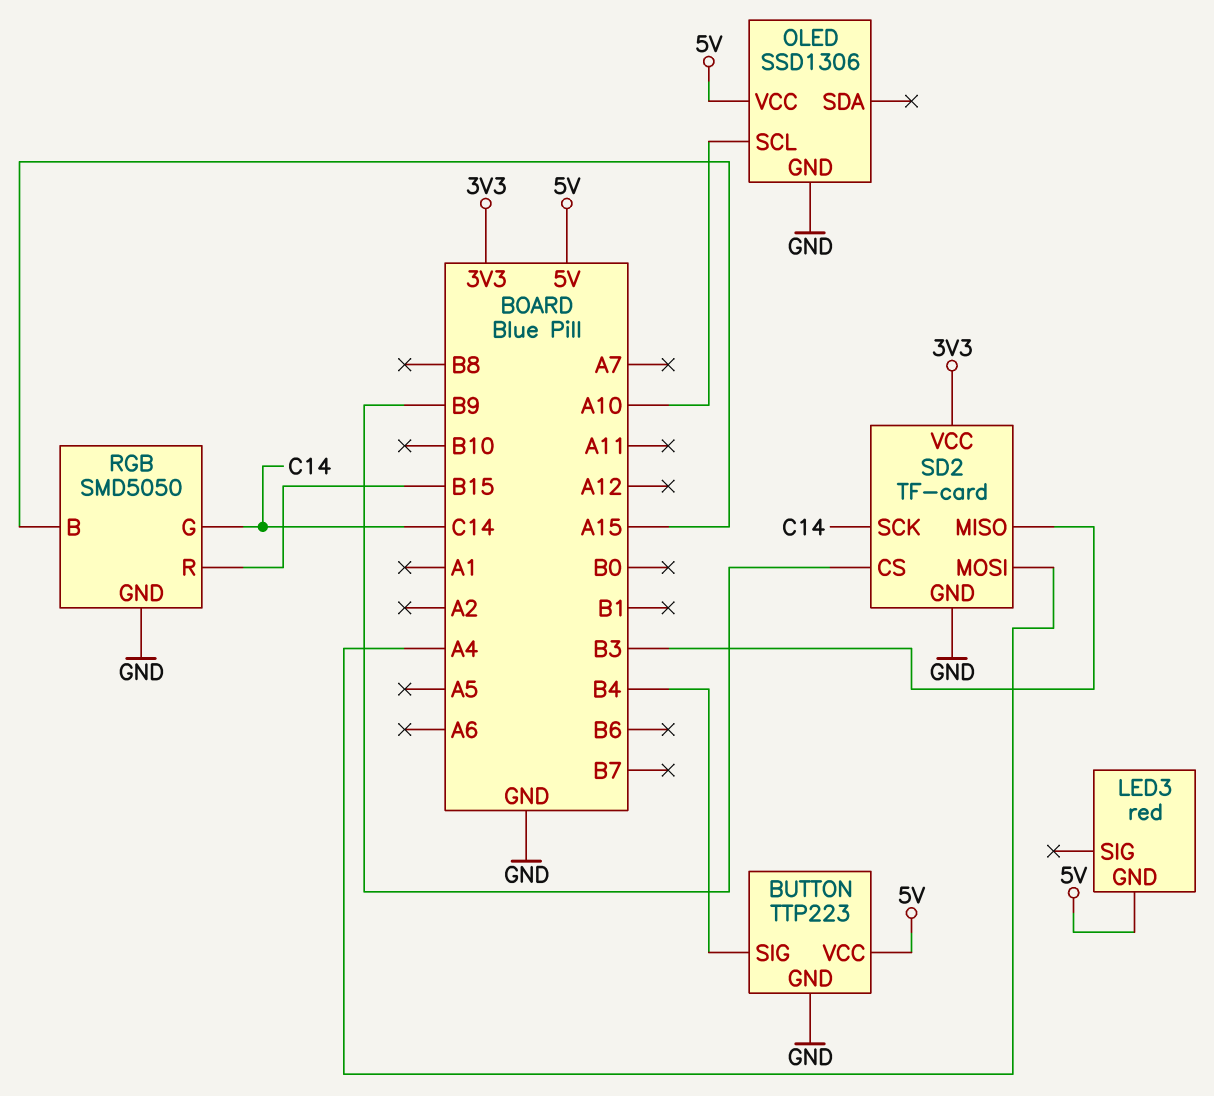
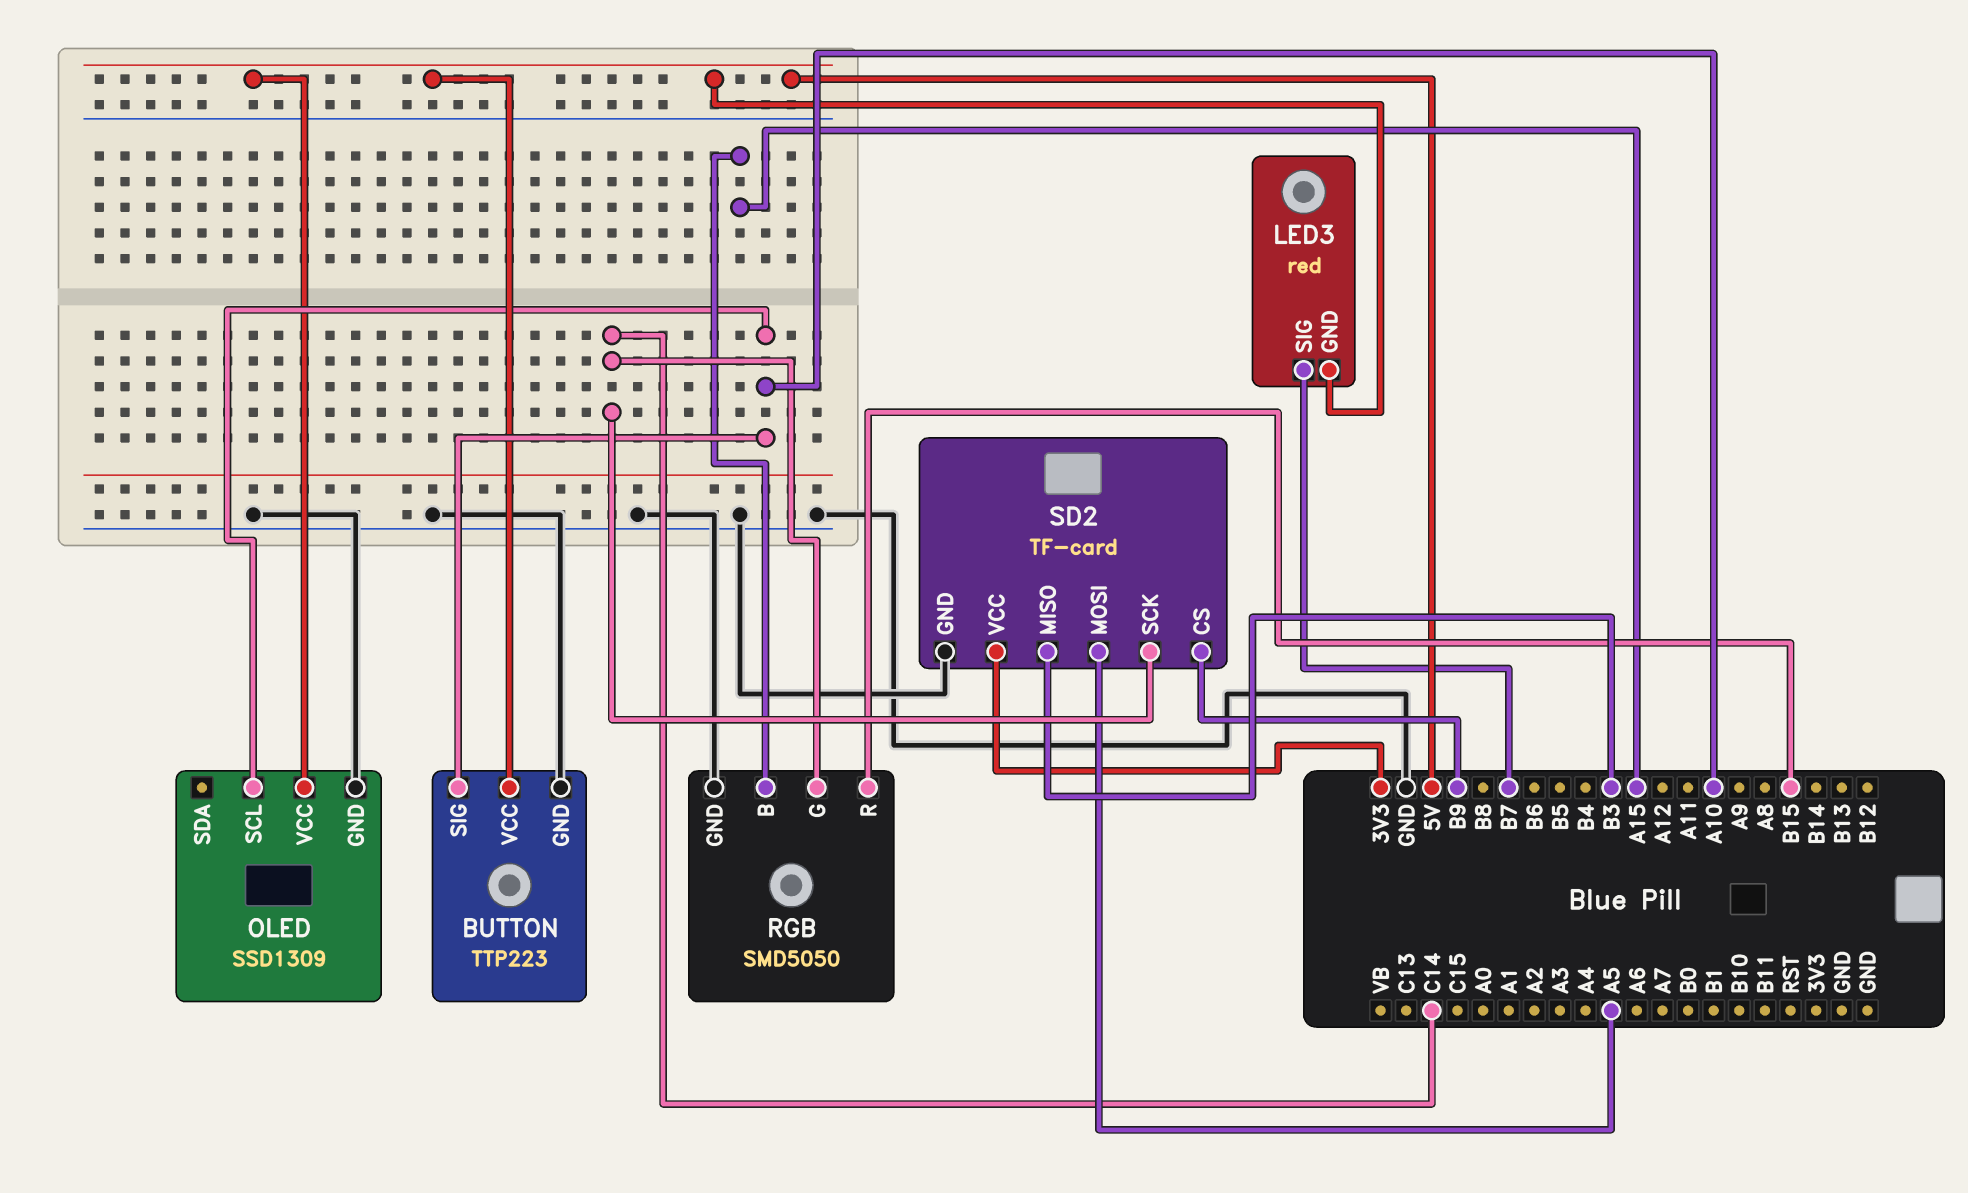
BUTTON pin SIG: B4 -> A10
LED3 pin SIG: none -> B7
OLED: SSD1306 -> SSD1309
SD2 pin MOSI: A4 -> A5

